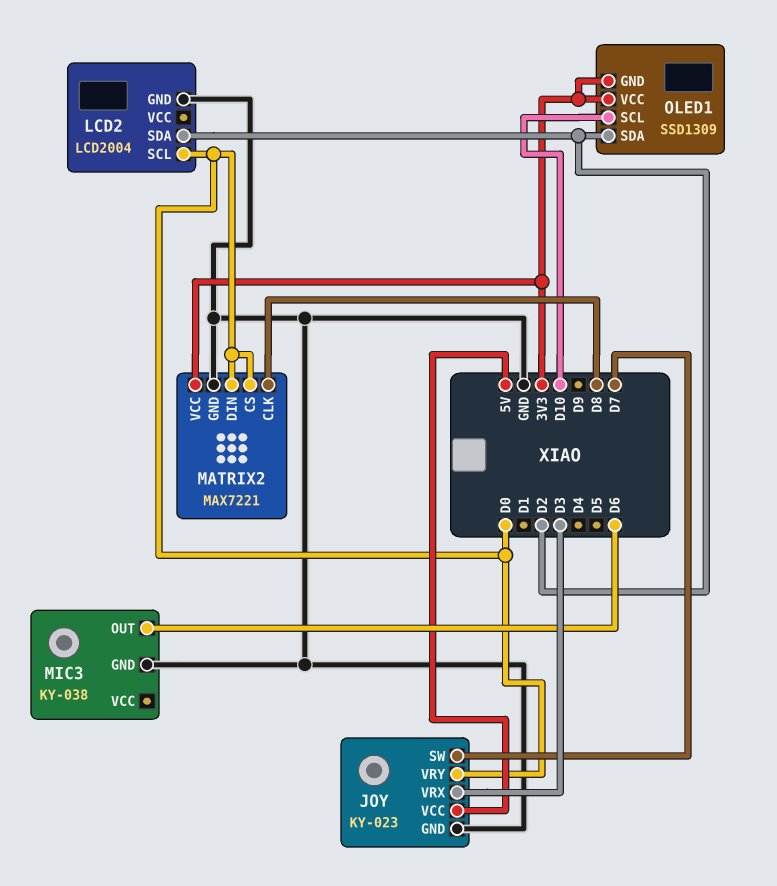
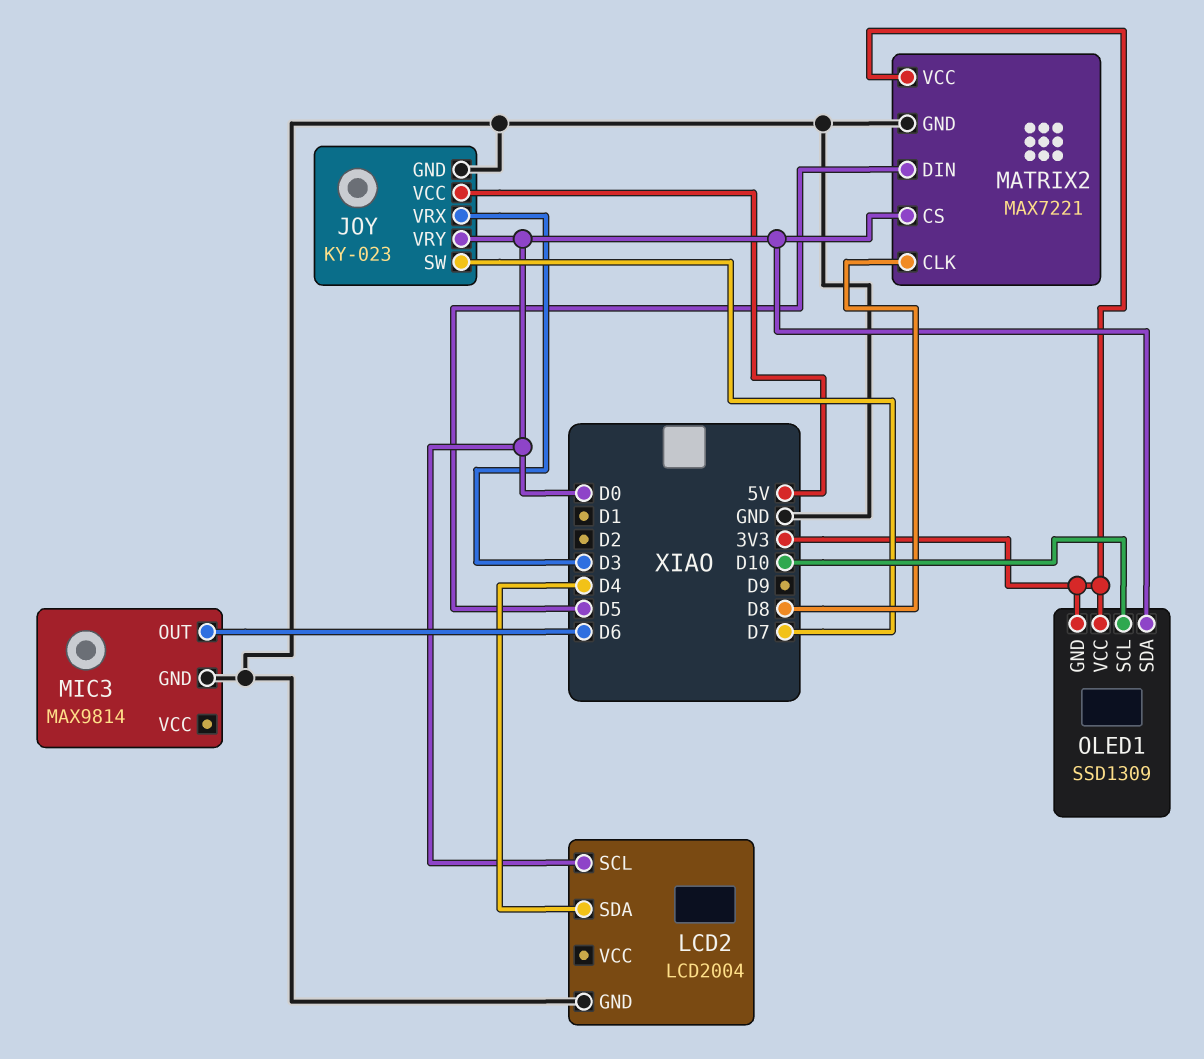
LCD2 pin SDA: D2 -> D4
MATRIX2 pin DIN: D0 -> D5
MIC3: KY-038 -> MAX9814
OLED1 pin SDA: D2 -> D0

